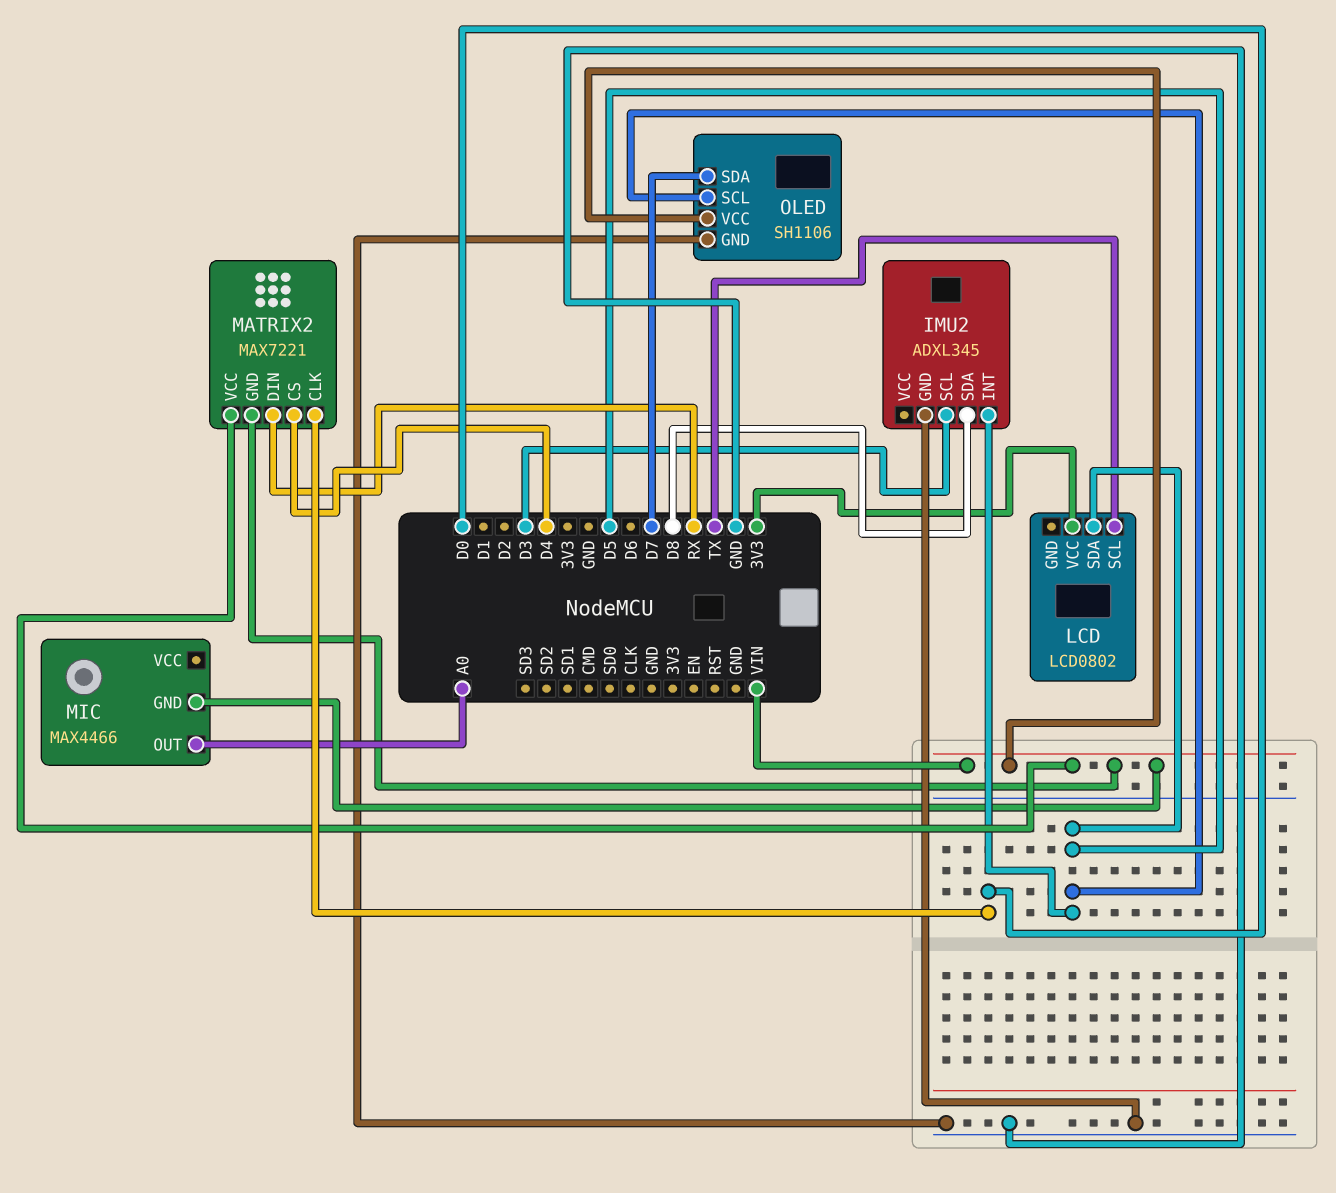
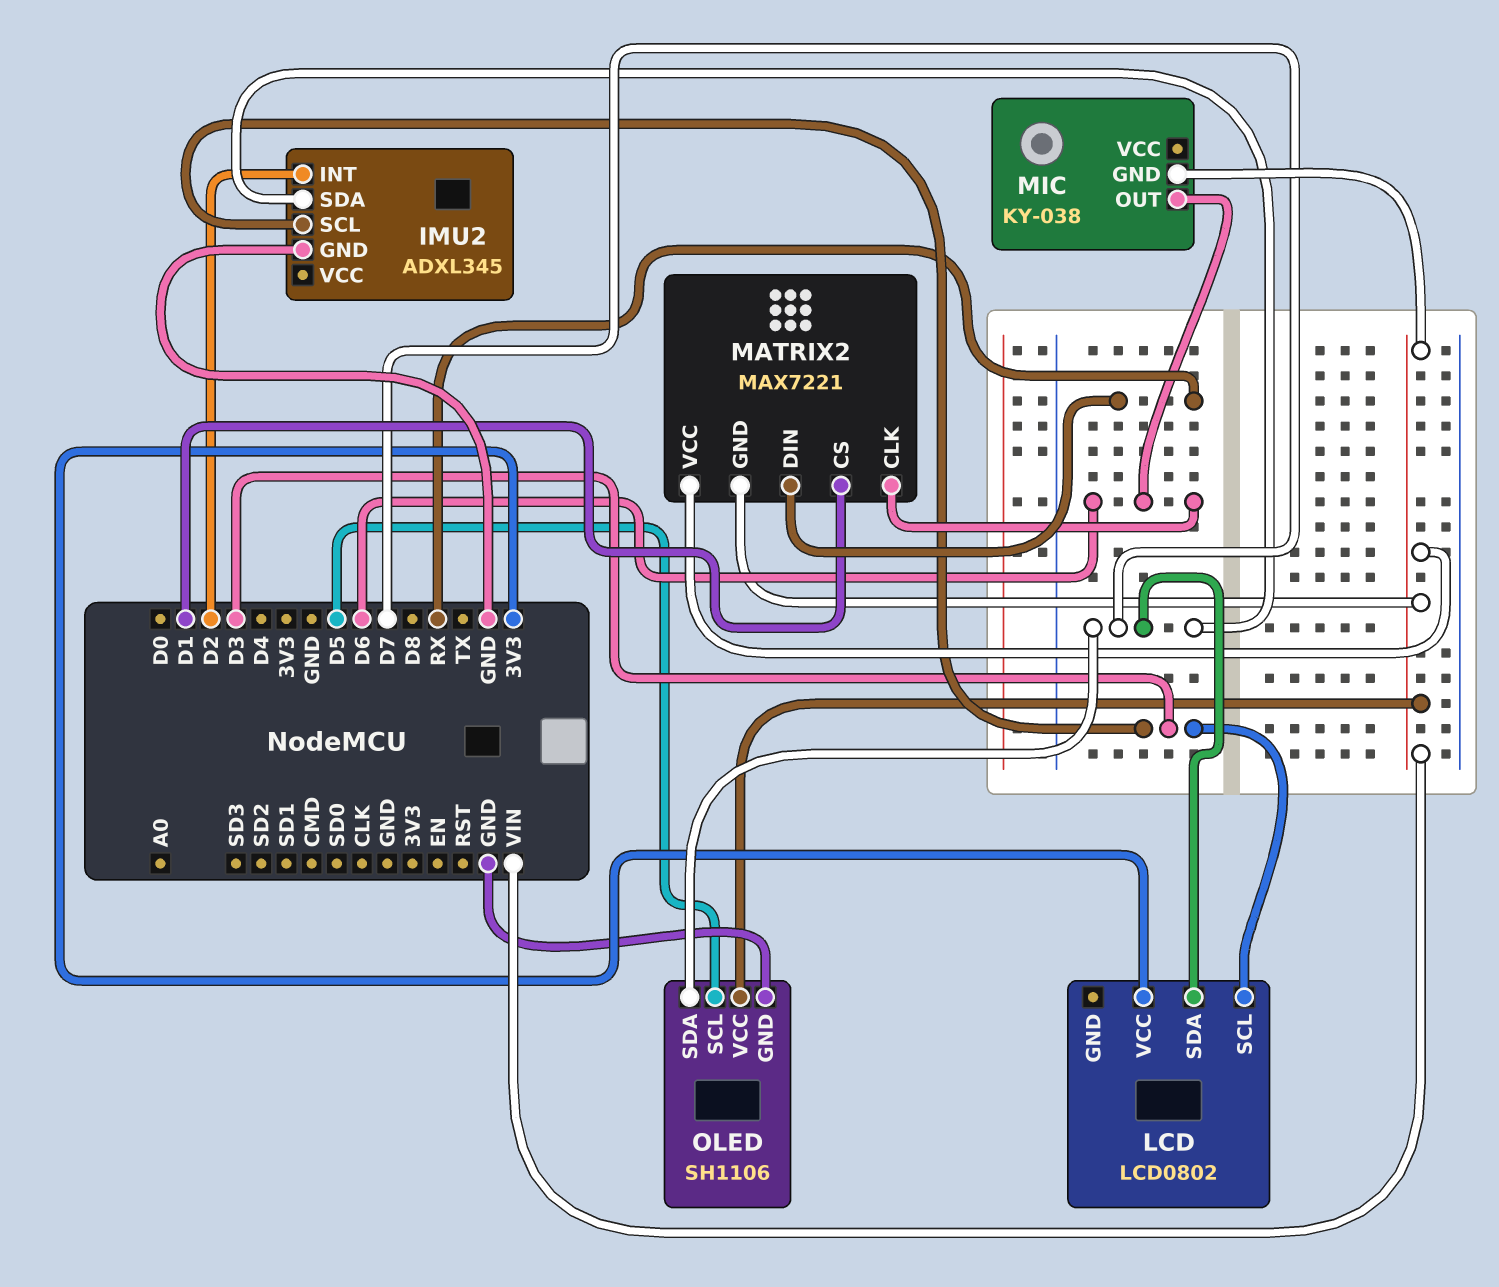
IMU2 pin INT: D5 -> D2
IMU2 pin SDA: D8 -> D7
LCD pin SCL: TX -> D3
LCD pin SDA: D5 -> D7
MATRIX2 pin CLK: D0 -> D6
MATRIX2 pin CS: D4 -> D1
MIC: MAX4466 -> KY-038
MIC pin OUT: A0 -> D6

